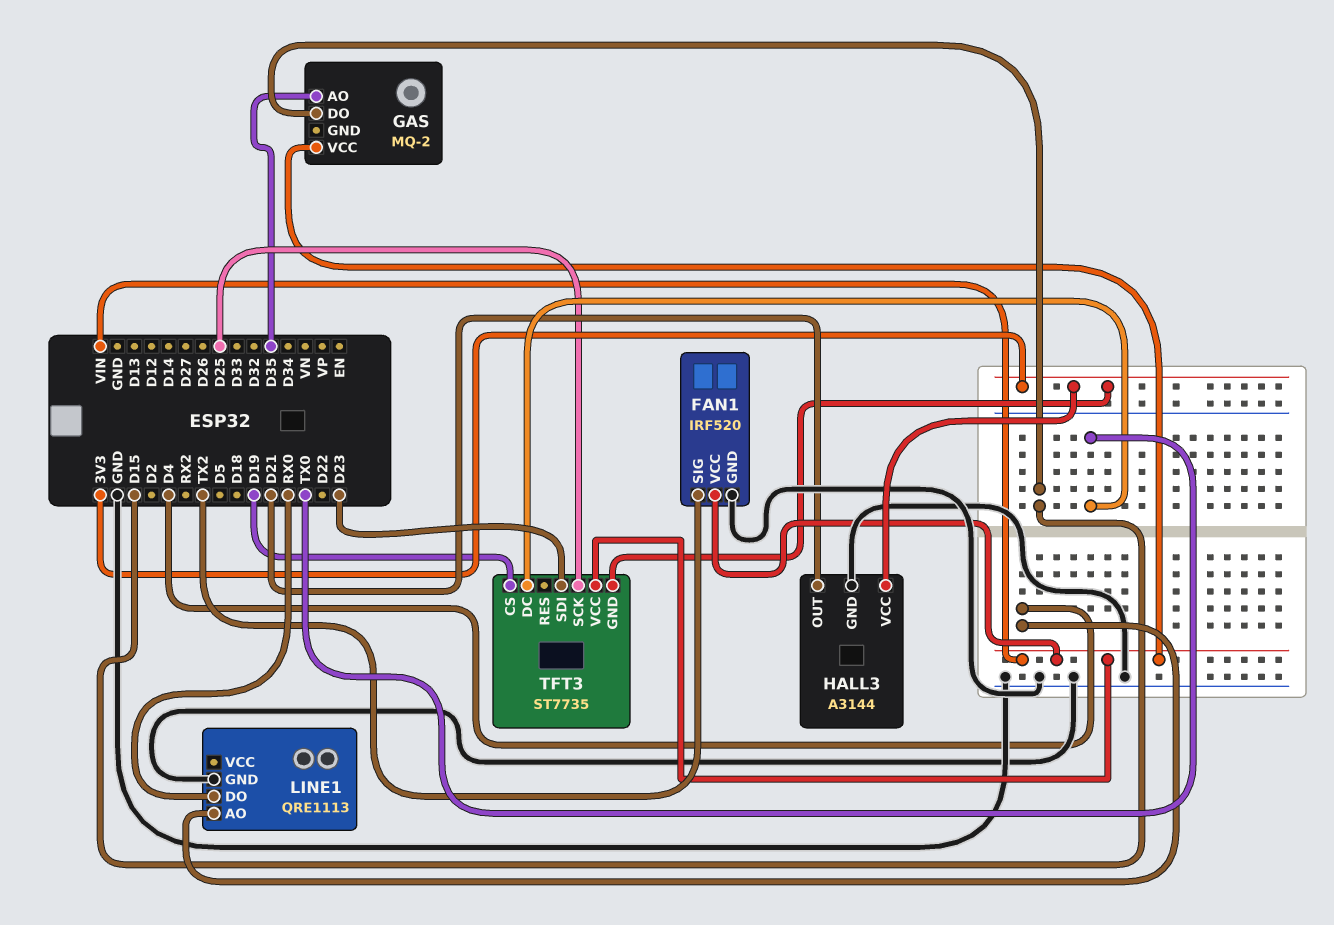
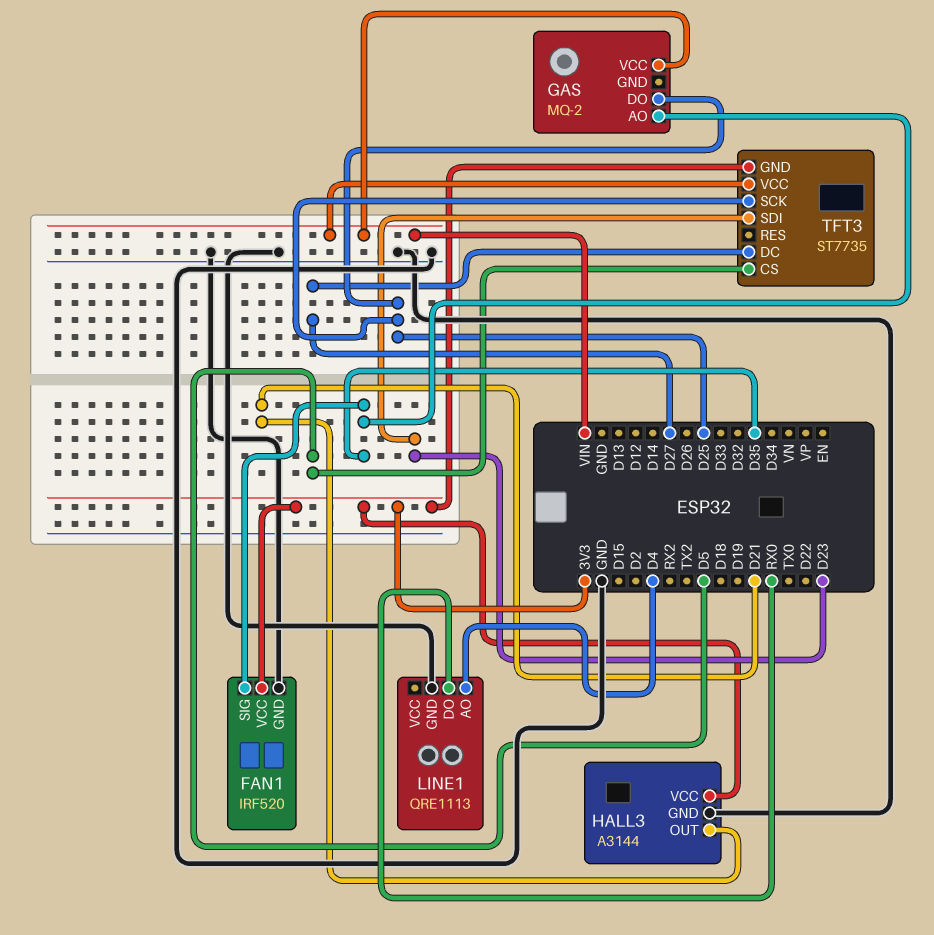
FAN1 pin SIG: TX2 -> D35
FAN1 pin VCC: VIN -> 3V3
GAS pin DO: D15 -> D25
TFT3 pin CS: D19 -> D5
TFT3 pin DC: TX0 -> D27

